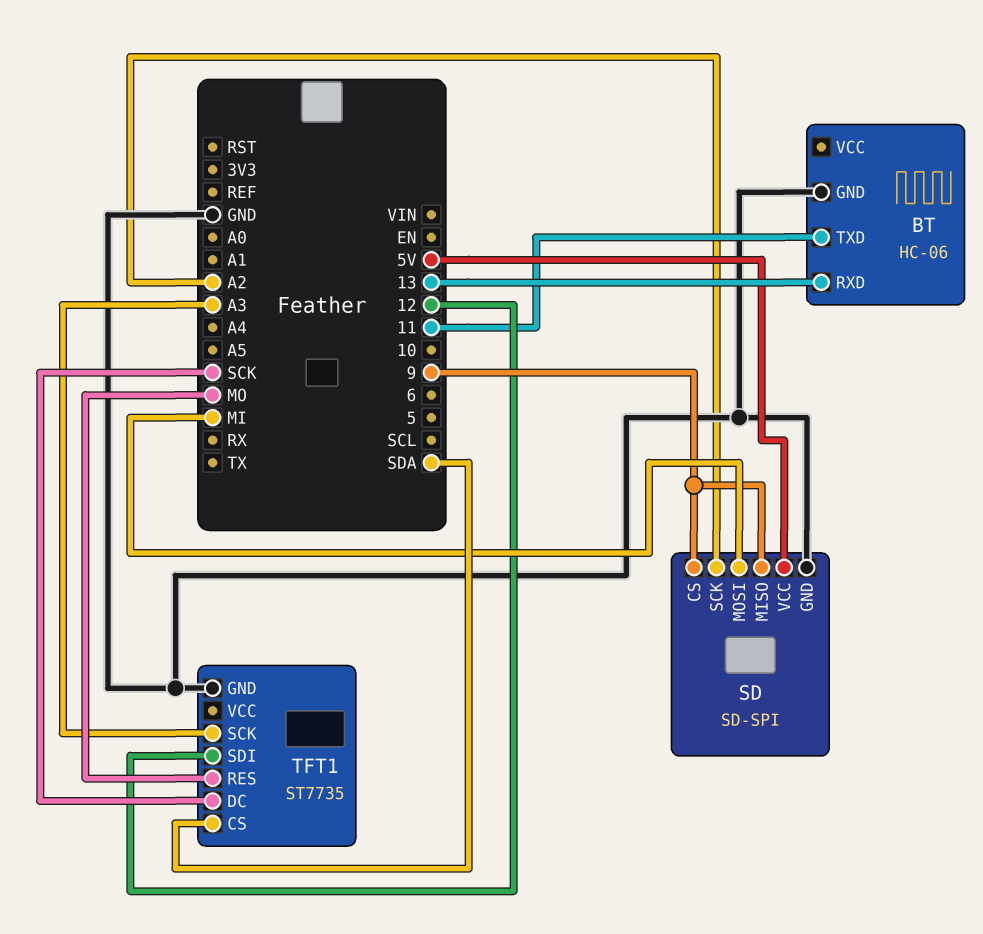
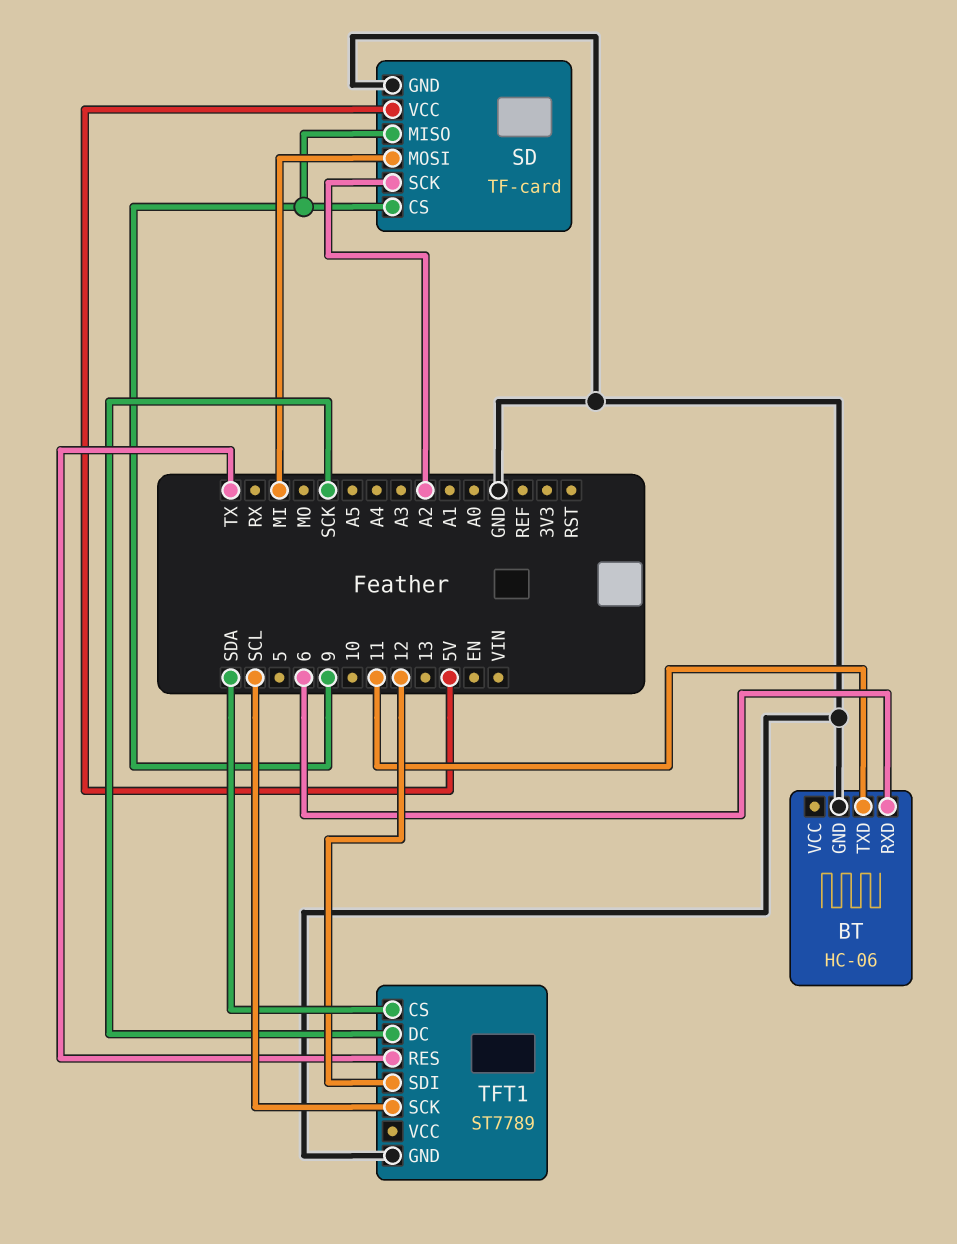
BT pin RXD: 13 -> 6
SD: SD-SPI -> TF-card
TFT1: ST7735 -> ST7789
TFT1 pin RES: MO -> TX
TFT1 pin SCK: A3 -> SCL

